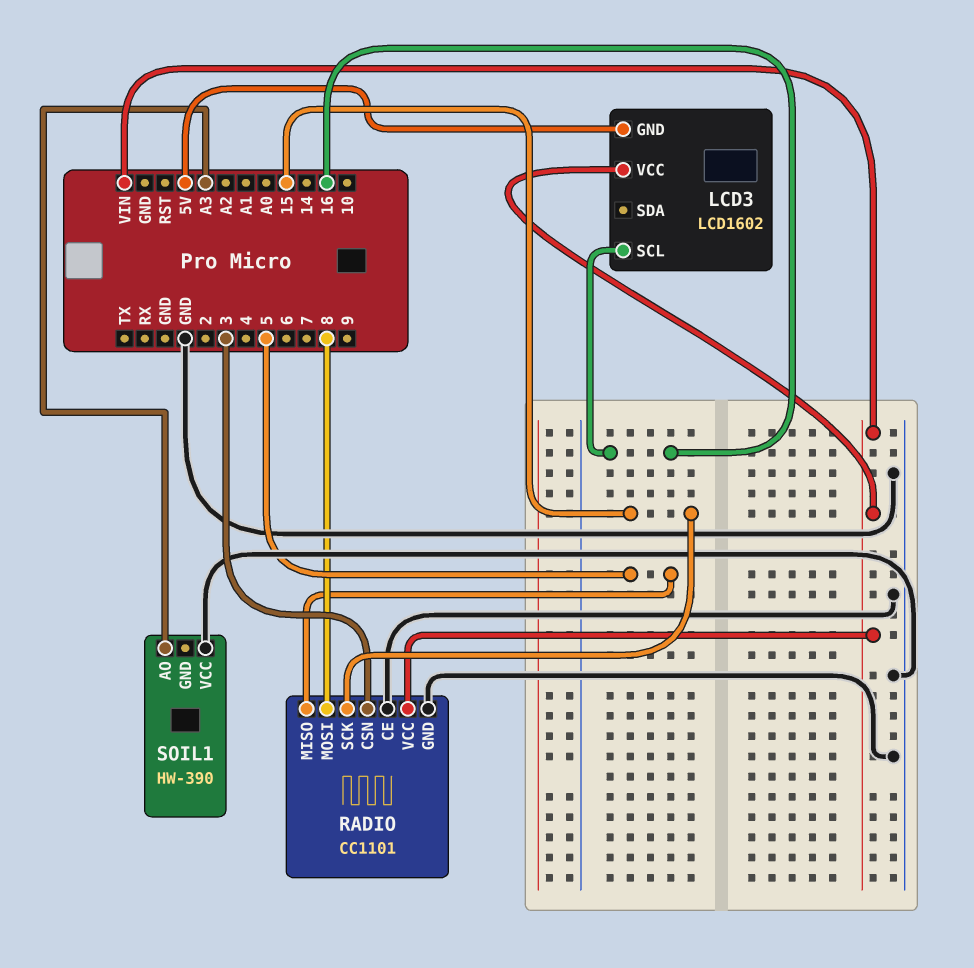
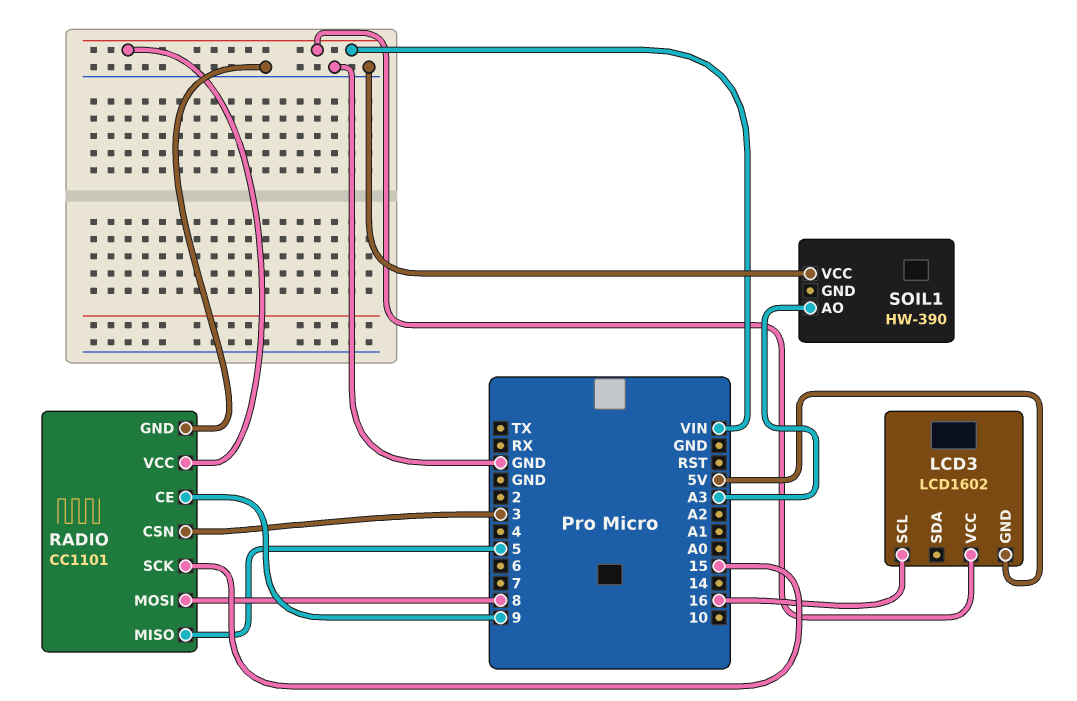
RADIO pin CE: GND -> 9

